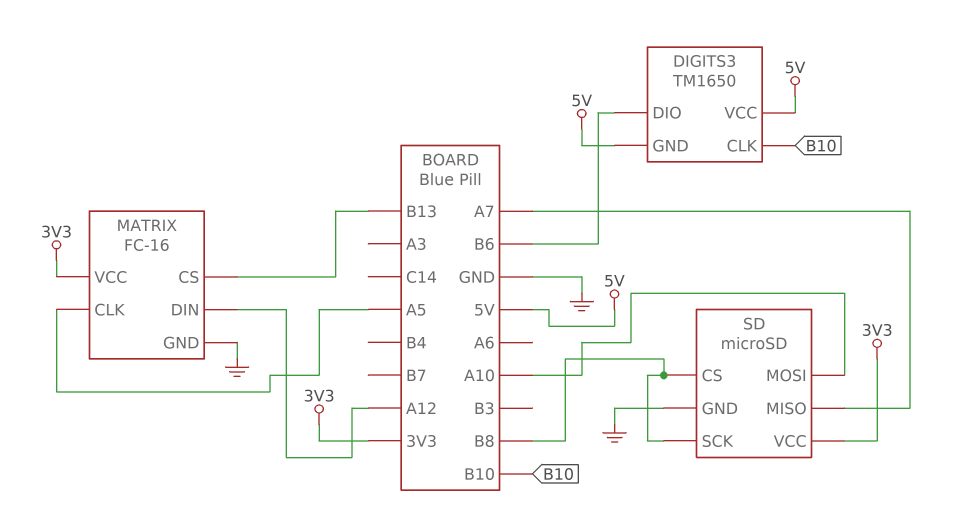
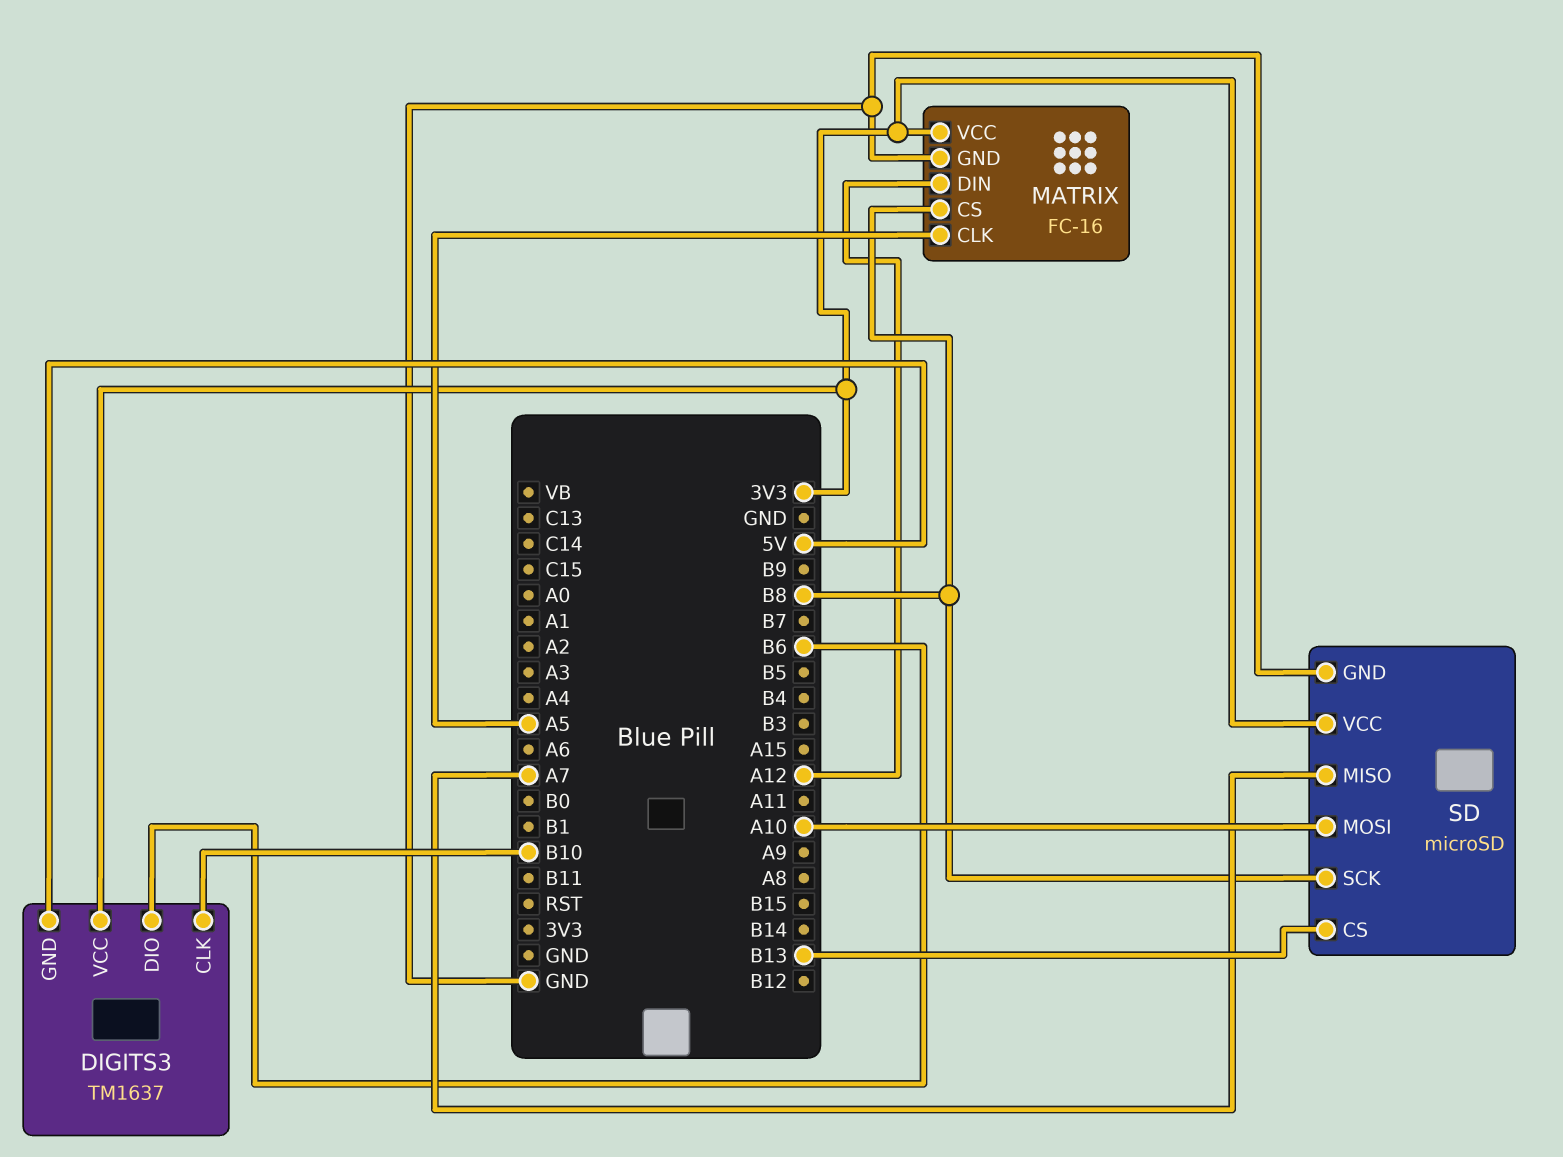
DIGITS3: TM1650 -> TM1637
DIGITS3 pin VCC: 5V -> 3V3
MATRIX pin CS: B13 -> B8
SD pin CS: B8 -> B13

